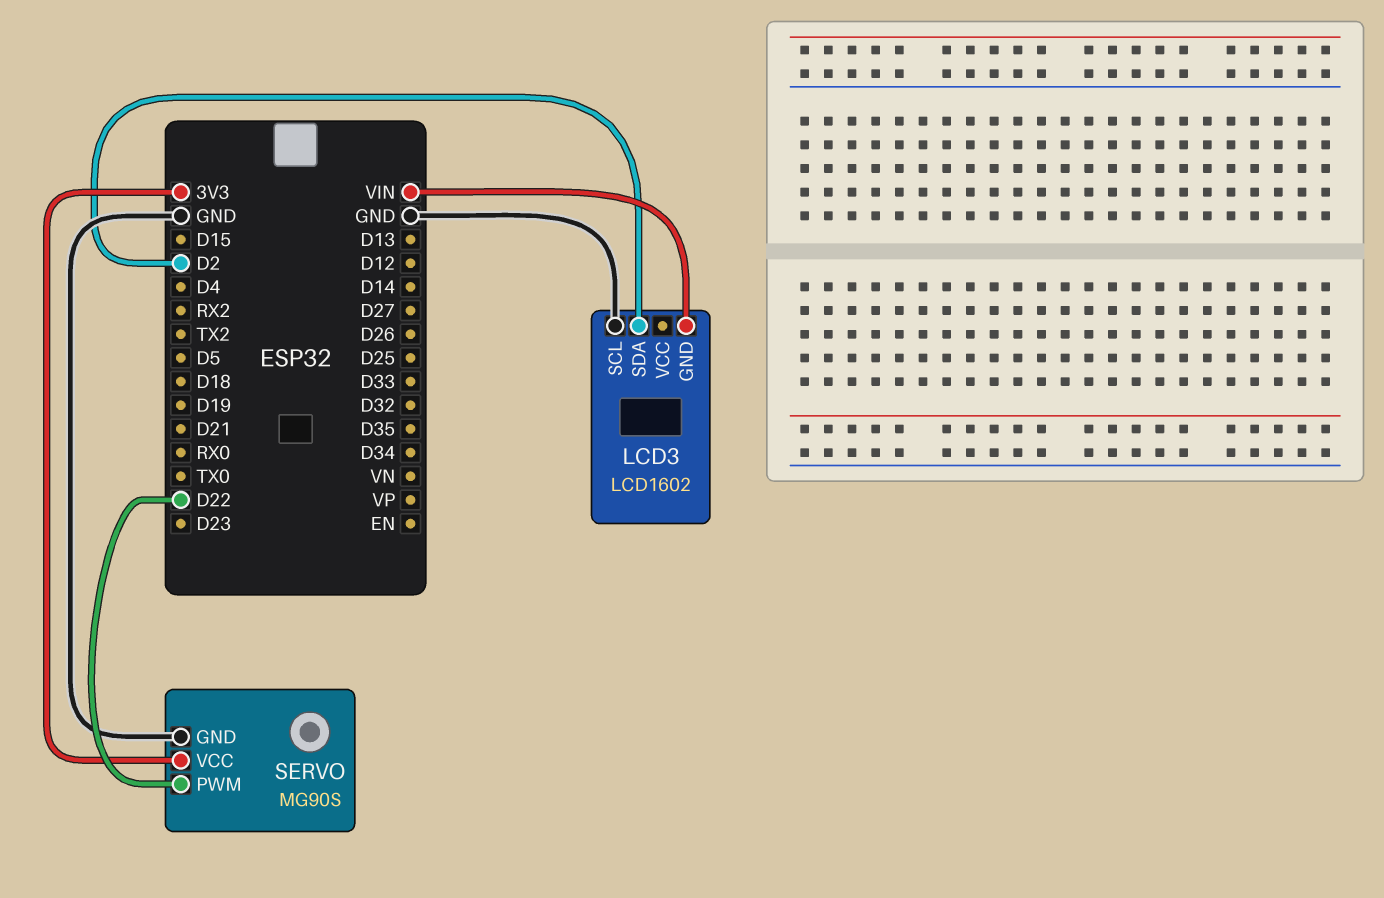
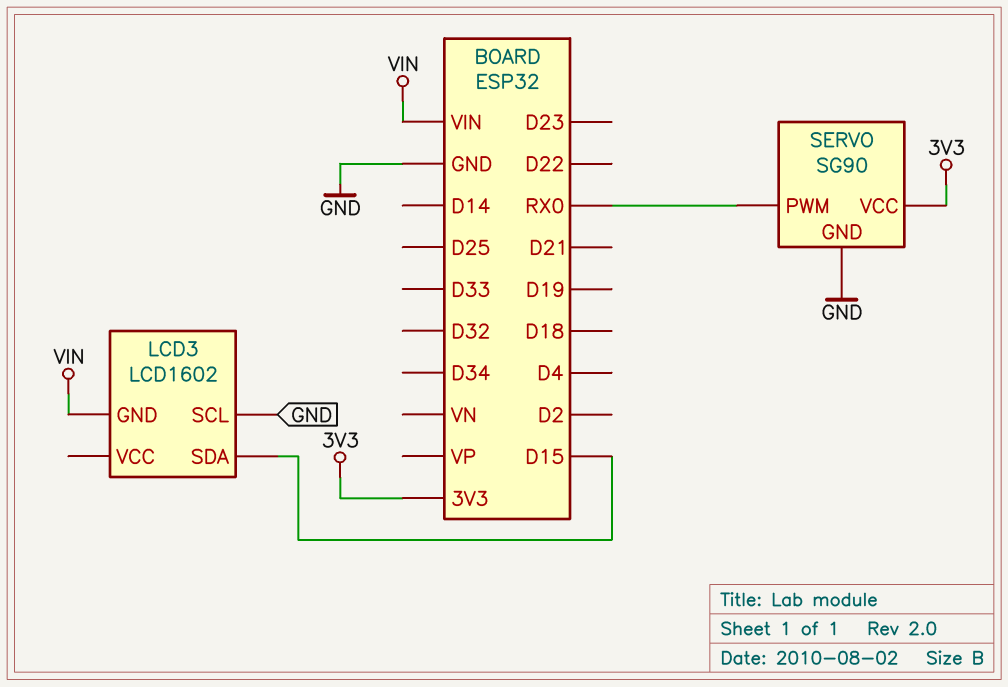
LCD3 pin SDA: D2 -> D15
SERVO: MG90S -> SG90
SERVO pin PWM: D22 -> RX0

